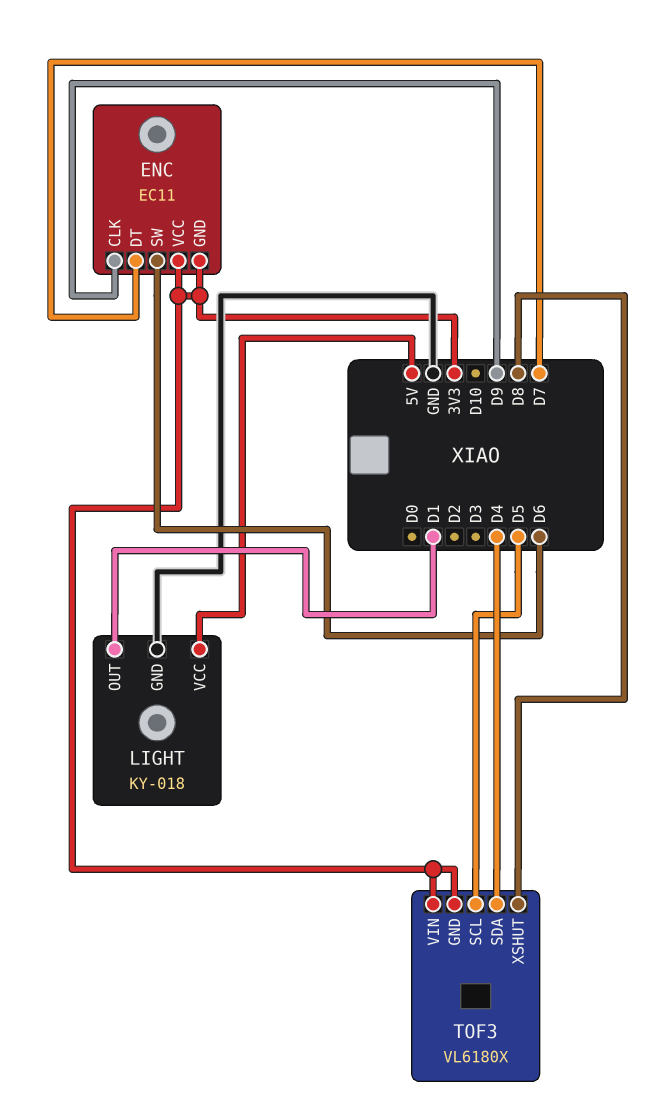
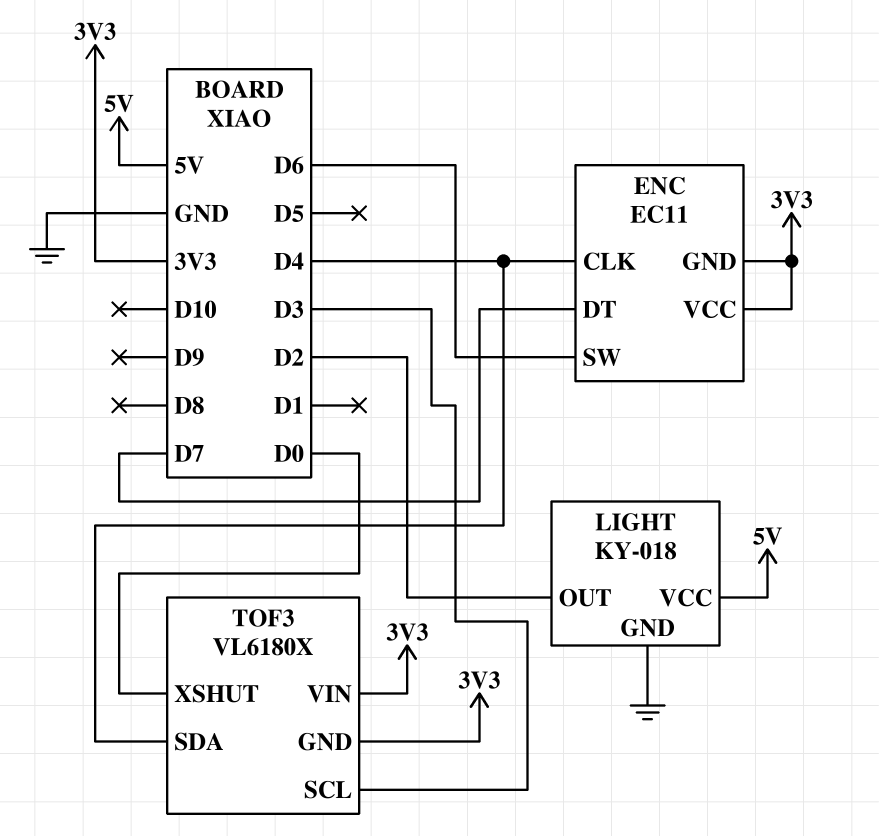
ENC pin CLK: D9 -> D4
LIGHT pin OUT: D1 -> D2
TOF3 pin SCL: D5 -> D3
TOF3 pin XSHUT: D8 -> D0

